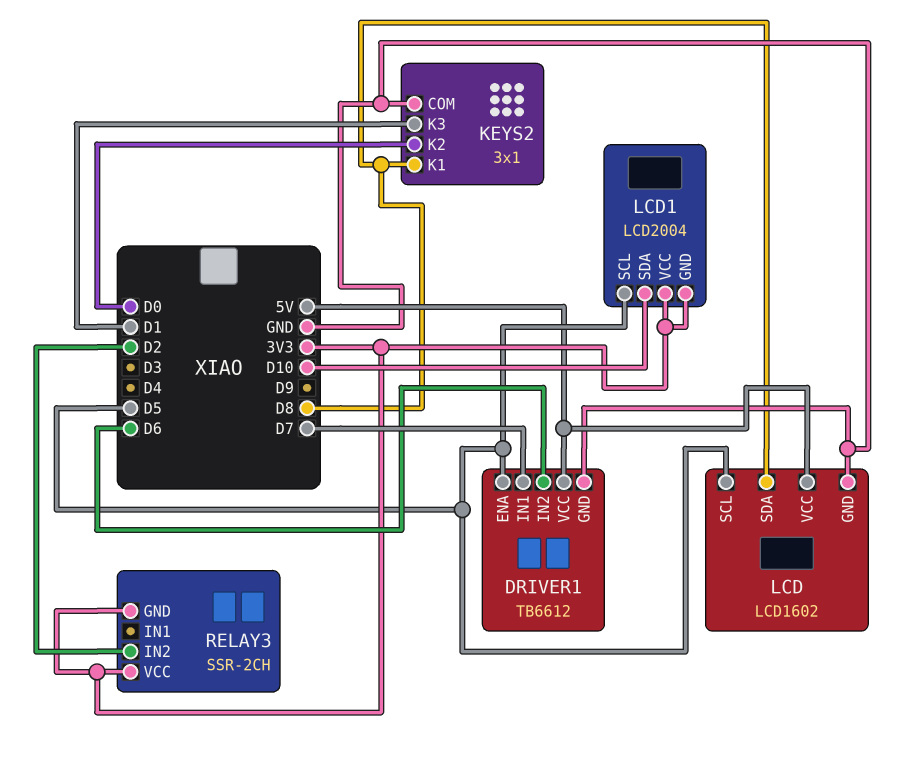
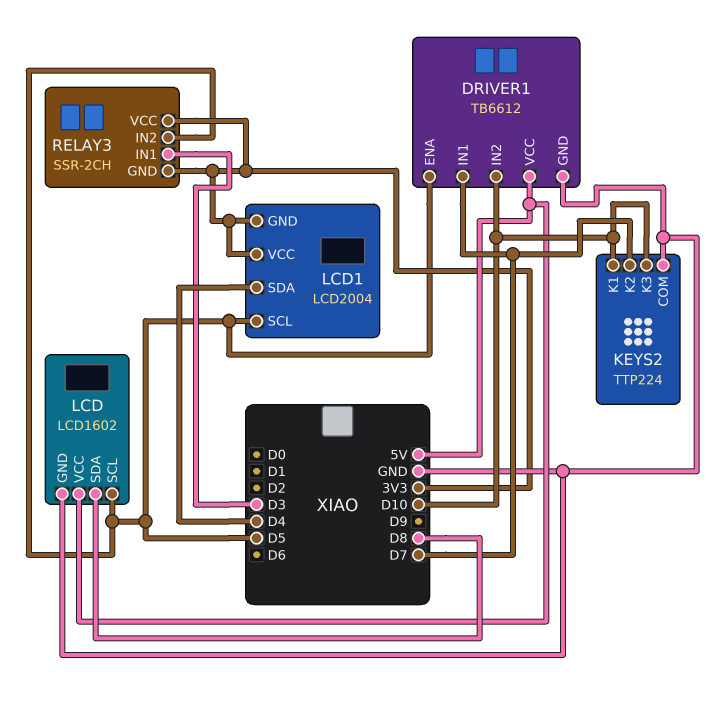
DRIVER1 pin IN2: D6 -> D10
KEYS2: 3x1 -> TTP224
KEYS2 pin K1: D8 -> D10
KEYS2 pin K2: D0 -> D7
KEYS2 pin K3: D1 -> D10
LCD1 pin SDA: D10 -> D4
RELAY3 pin IN1: none -> D3
RELAY3 pin IN2: D2 -> D5

